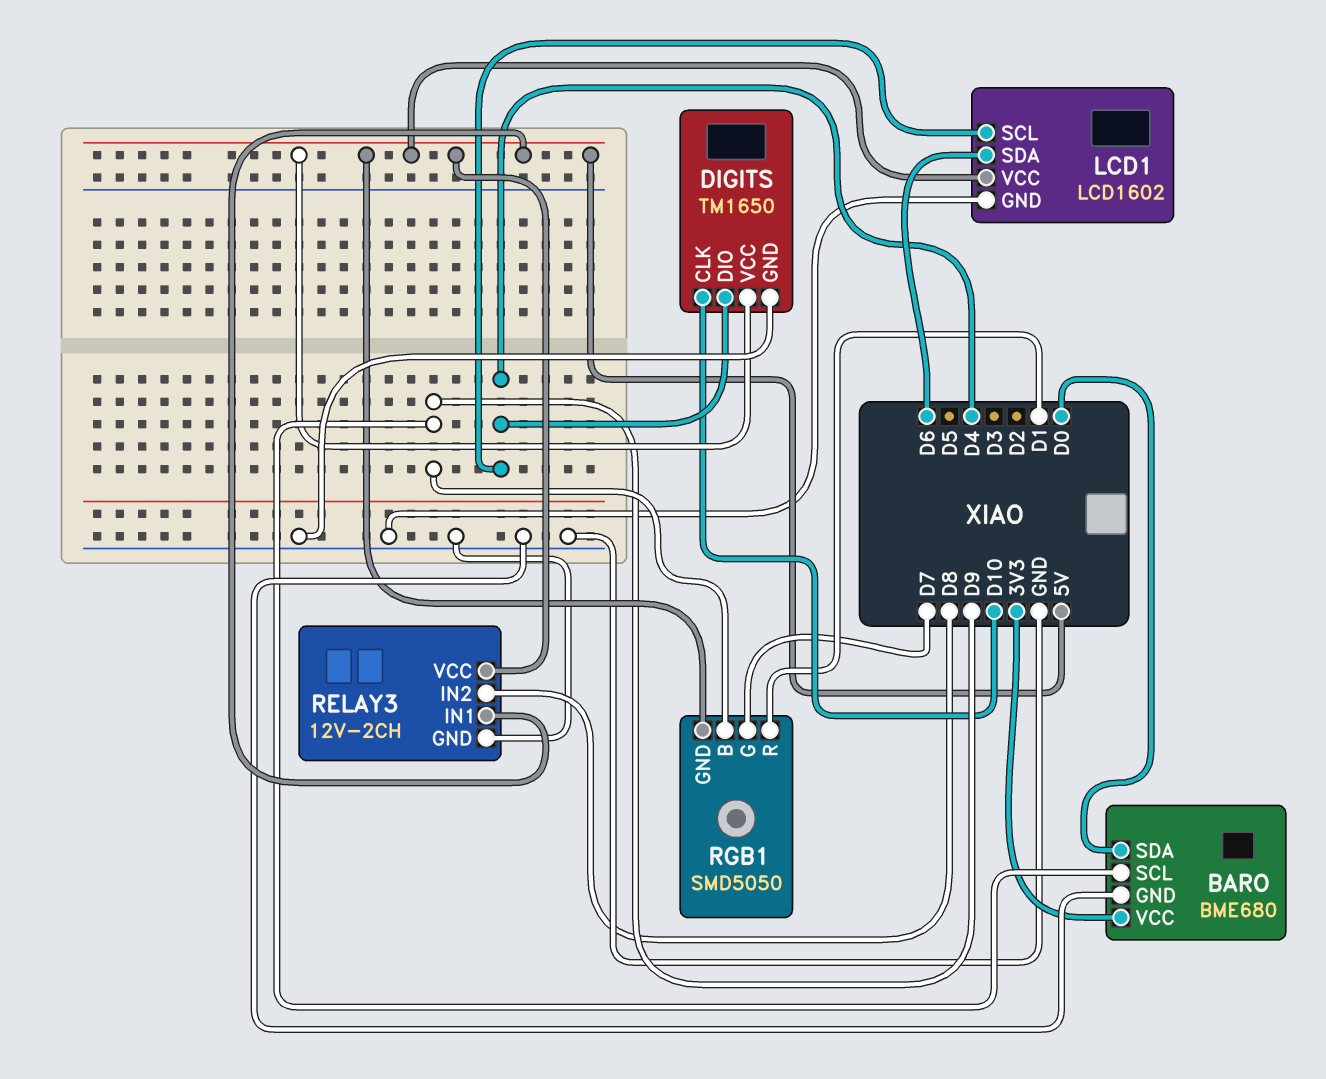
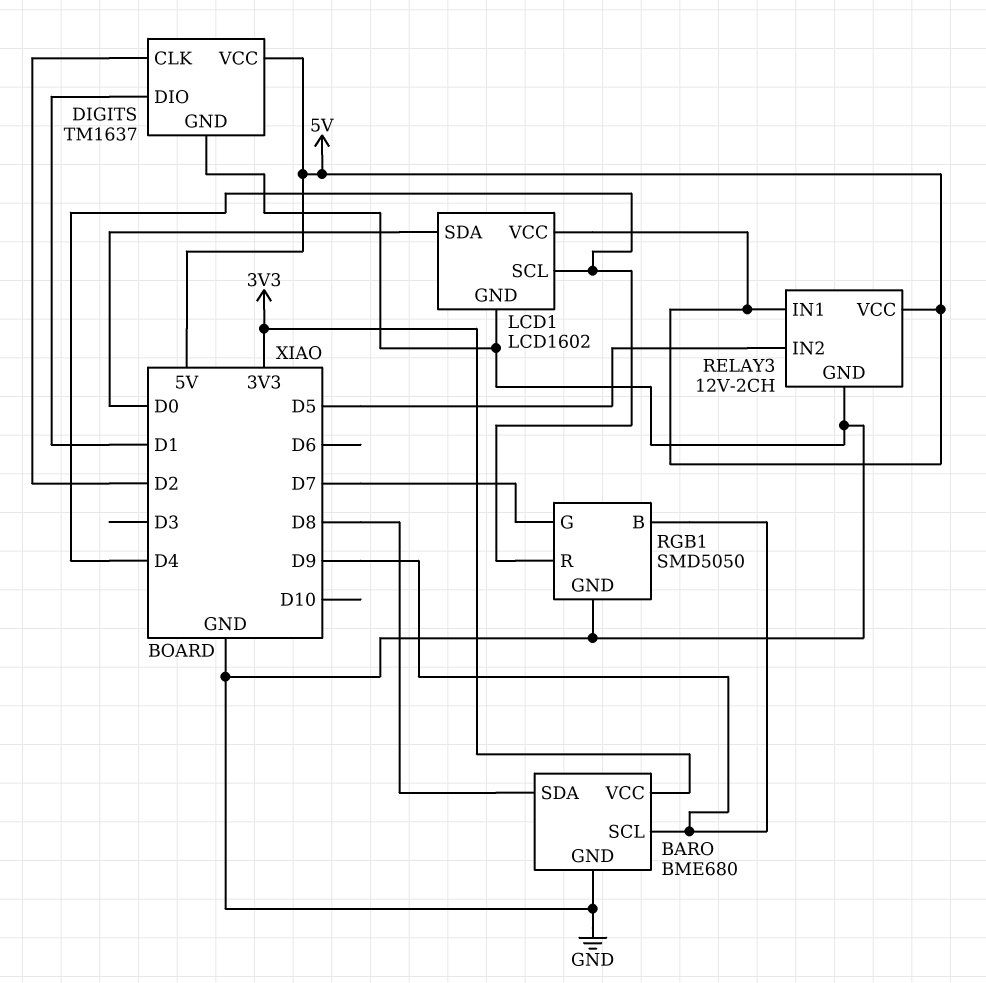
BARO pin SDA: D0 -> D8
DIGITS: TM1650 -> TM1637
DIGITS pin CLK: D10 -> D2
DIGITS pin DIO: D4 -> D1
LCD1 pin SDA: D6 -> D0
RELAY3 pin IN2: D8 -> D5
RGB1 pin GND: 5V -> GND
RGB1 pin R: D1 -> D4

